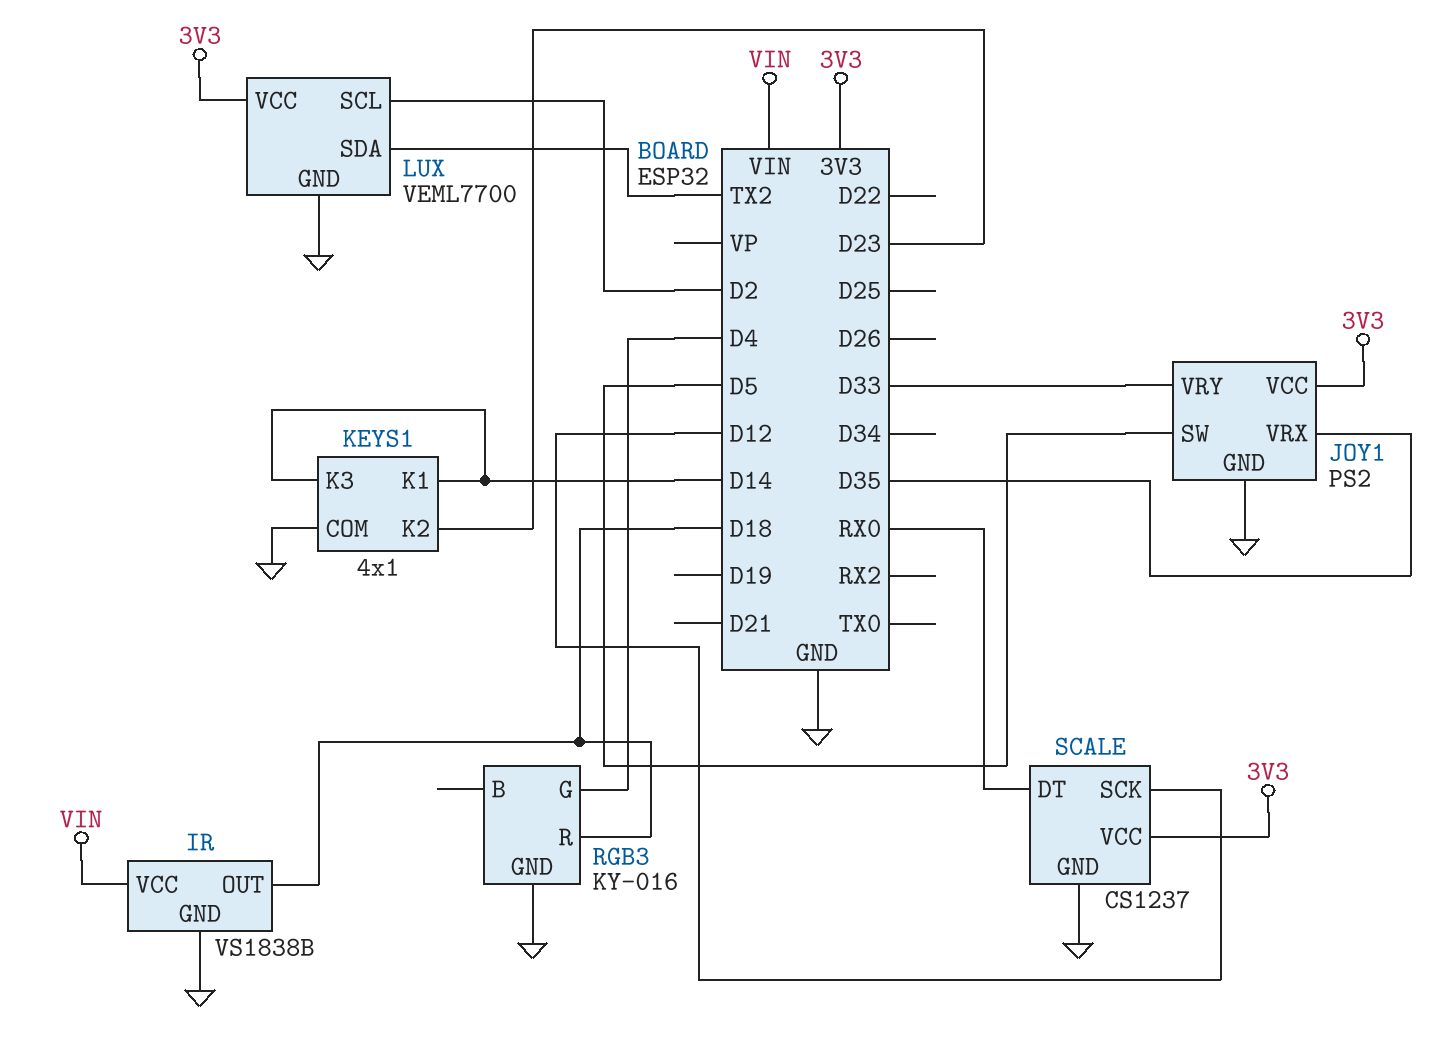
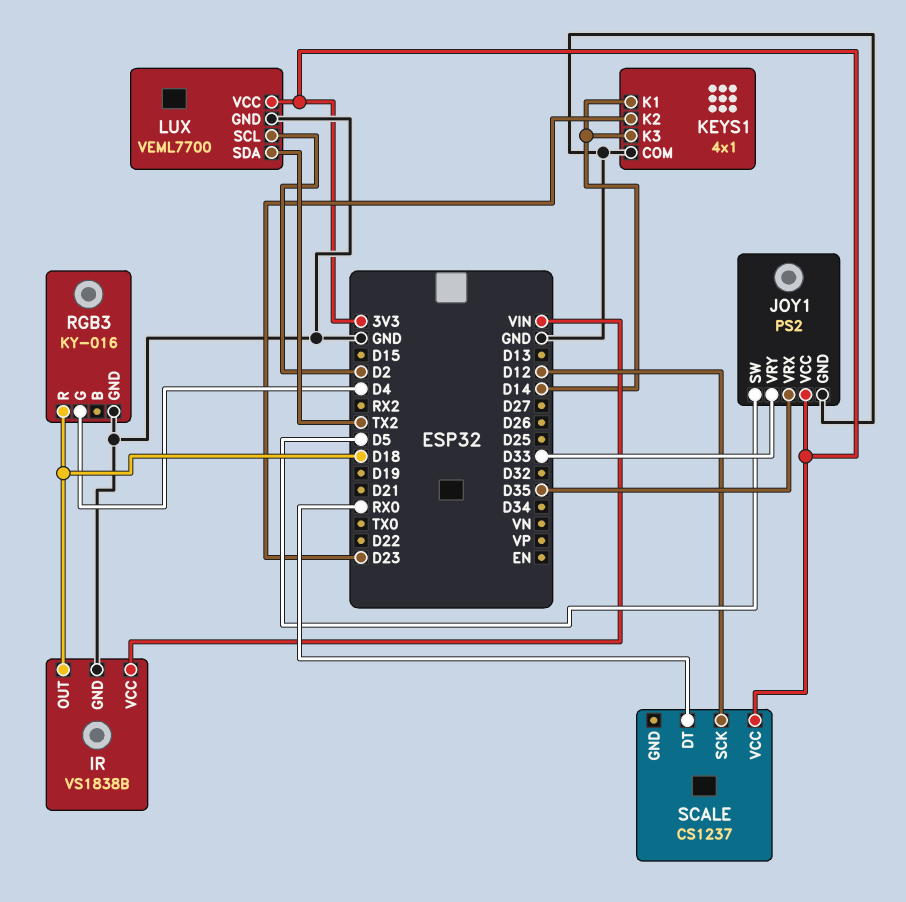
SCALE pin GND: GND -> none

